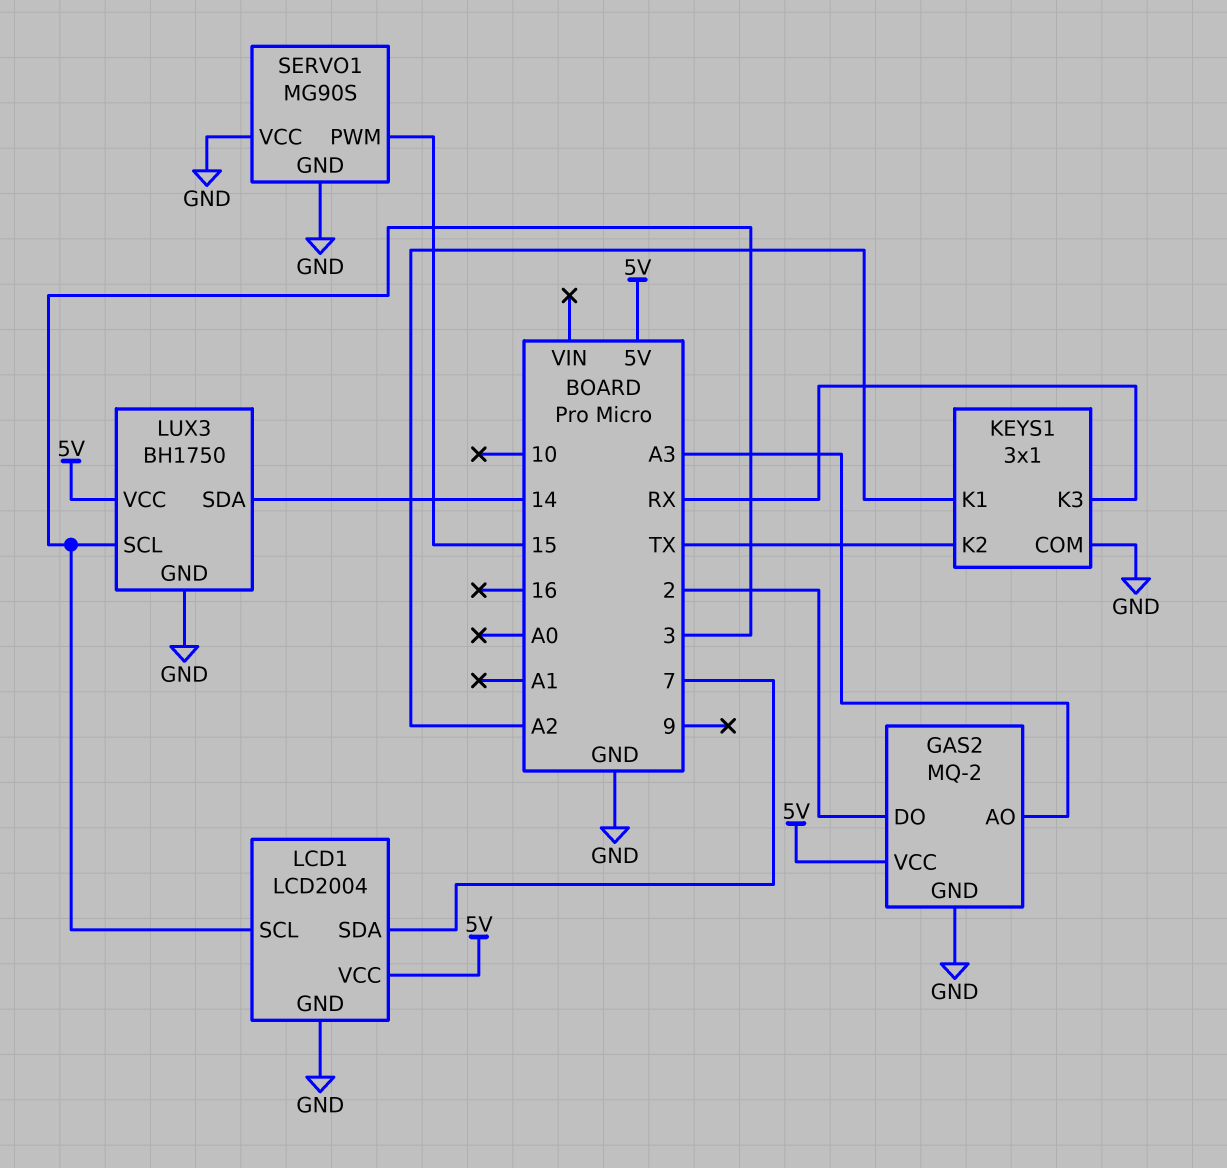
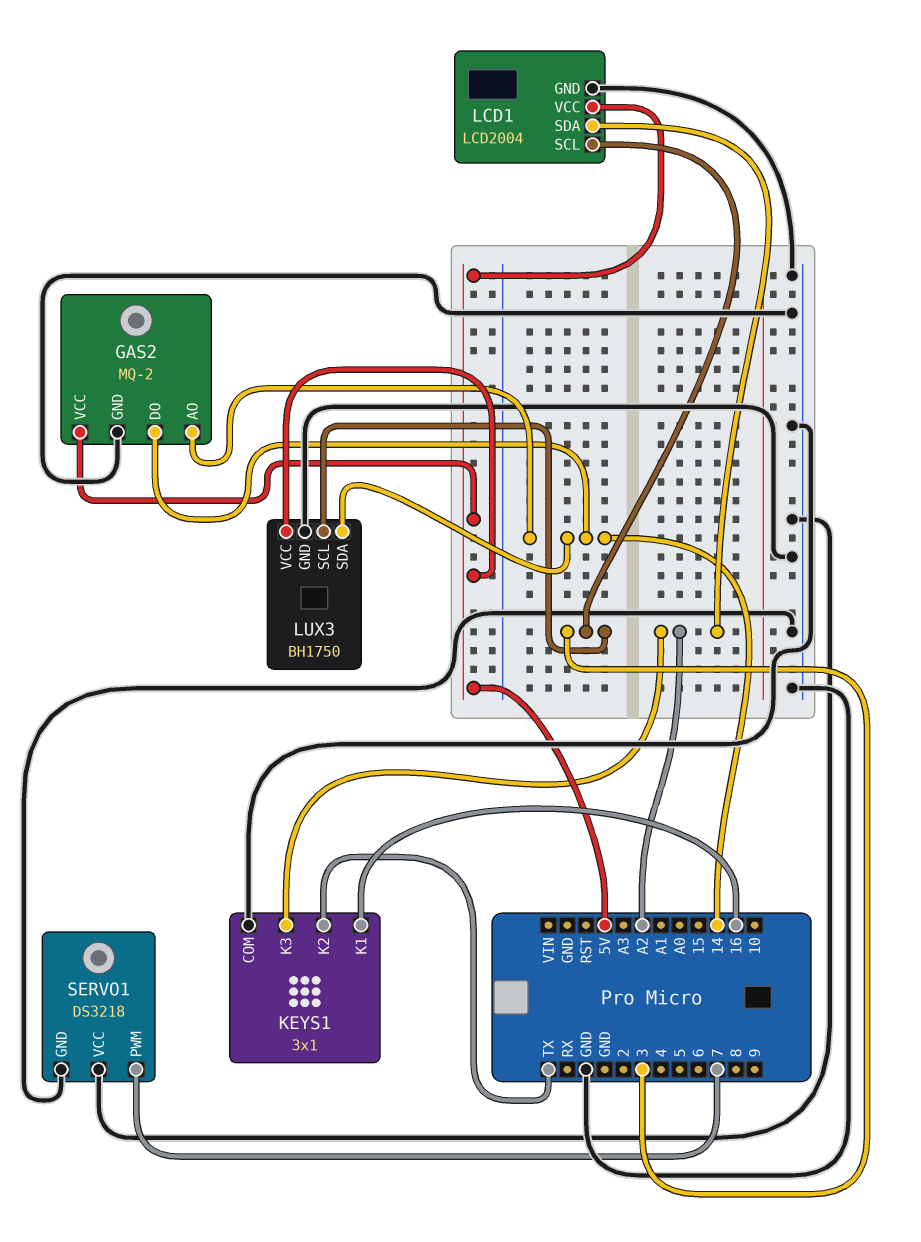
GAS2 pin AO: A3 -> 14
GAS2 pin DO: 2 -> 14
KEYS1 pin K1: A2 -> 16
KEYS1 pin K3: RX -> A2
LCD1 pin SDA: 7 -> A2
SERVO1: MG90S -> DS3218
SERVO1 pin PWM: 15 -> 7

